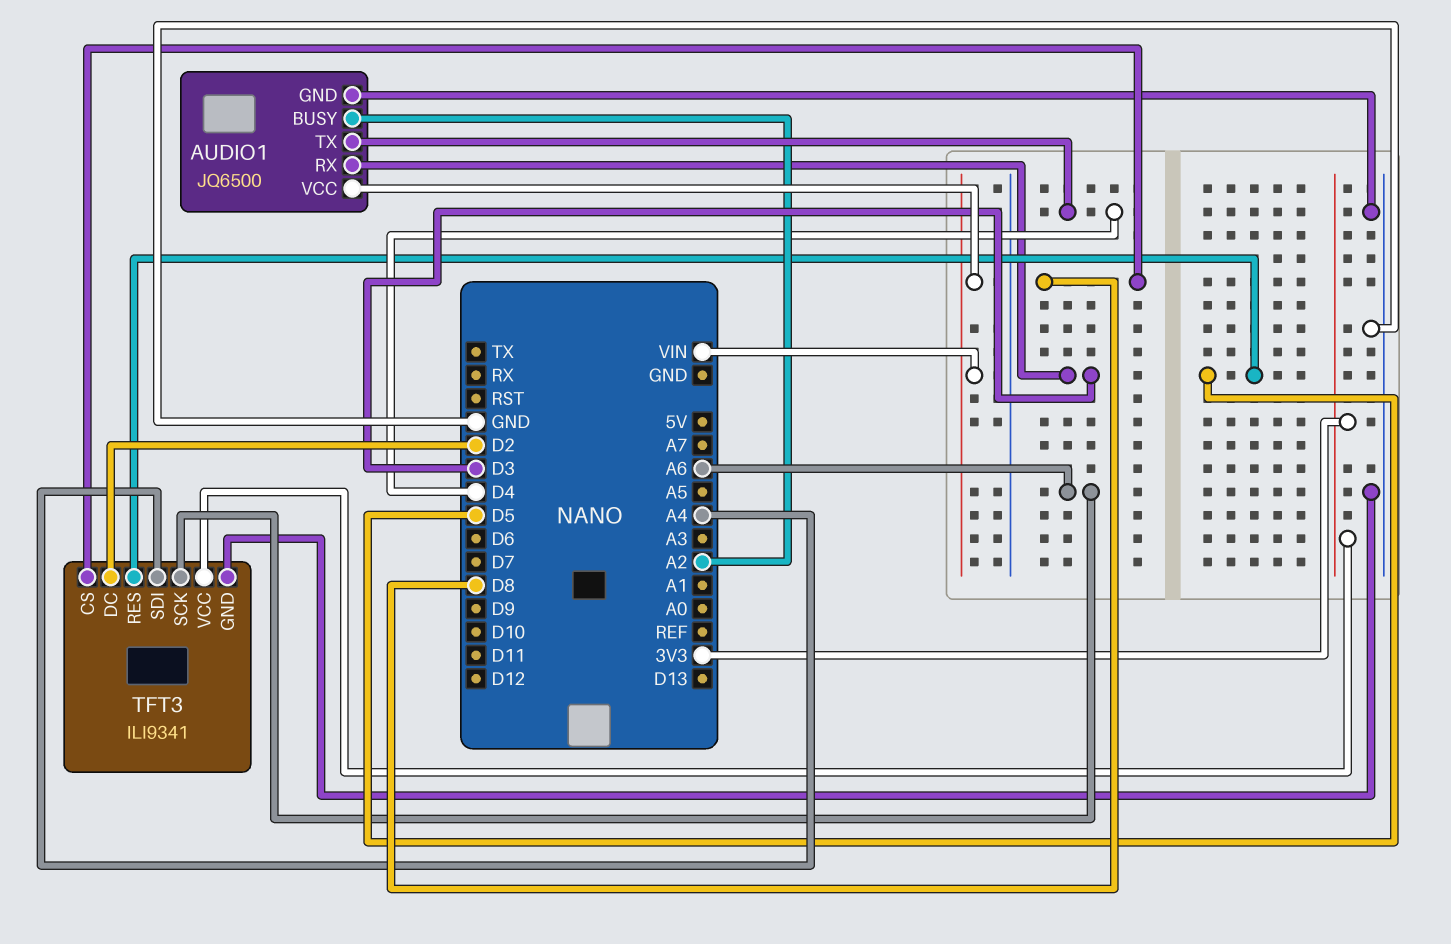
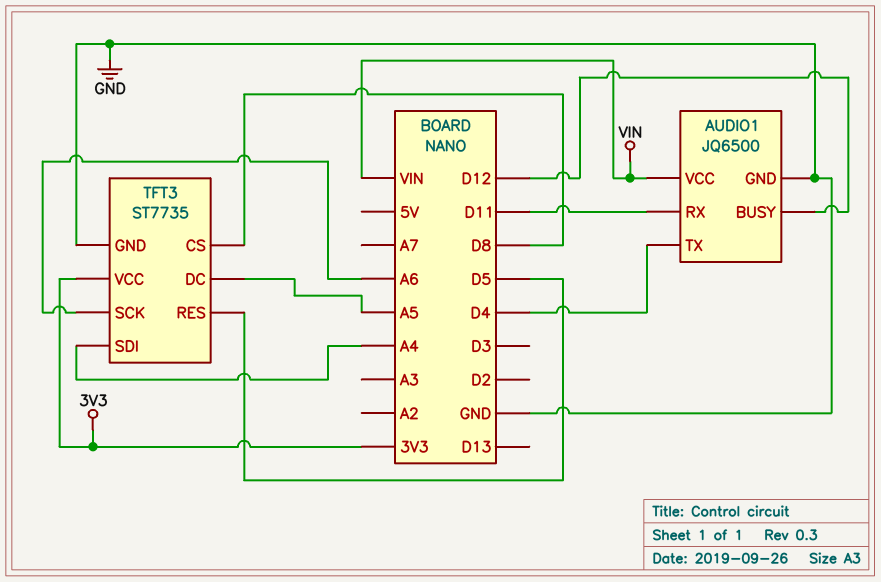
AUDIO1 pin BUSY: A2 -> D12
AUDIO1 pin RX: D3 -> D11
TFT3: ILI9341 -> ST7735
TFT3 pin DC: D2 -> A5

